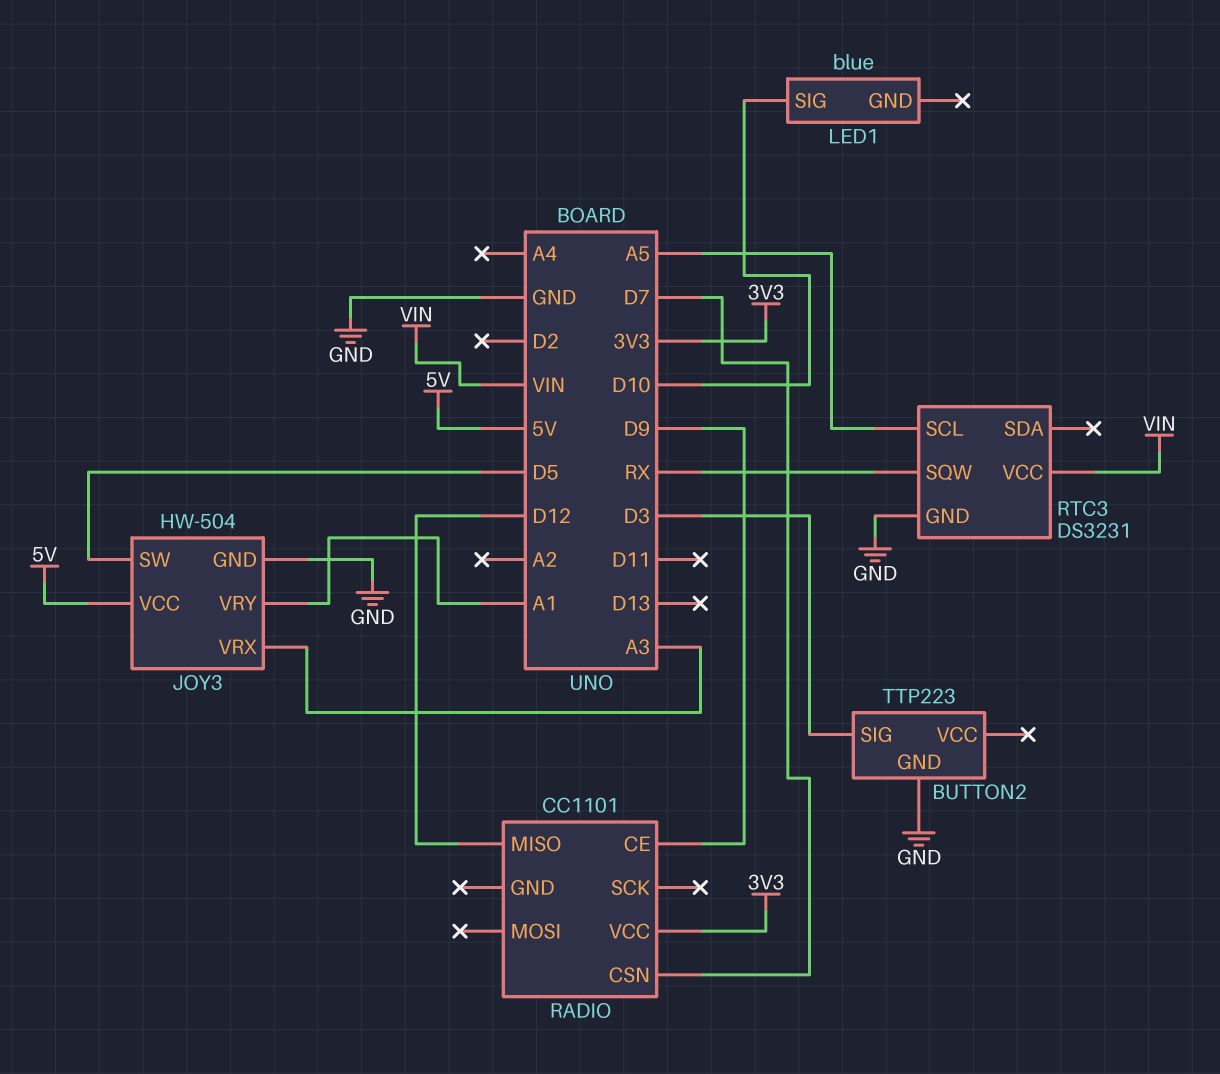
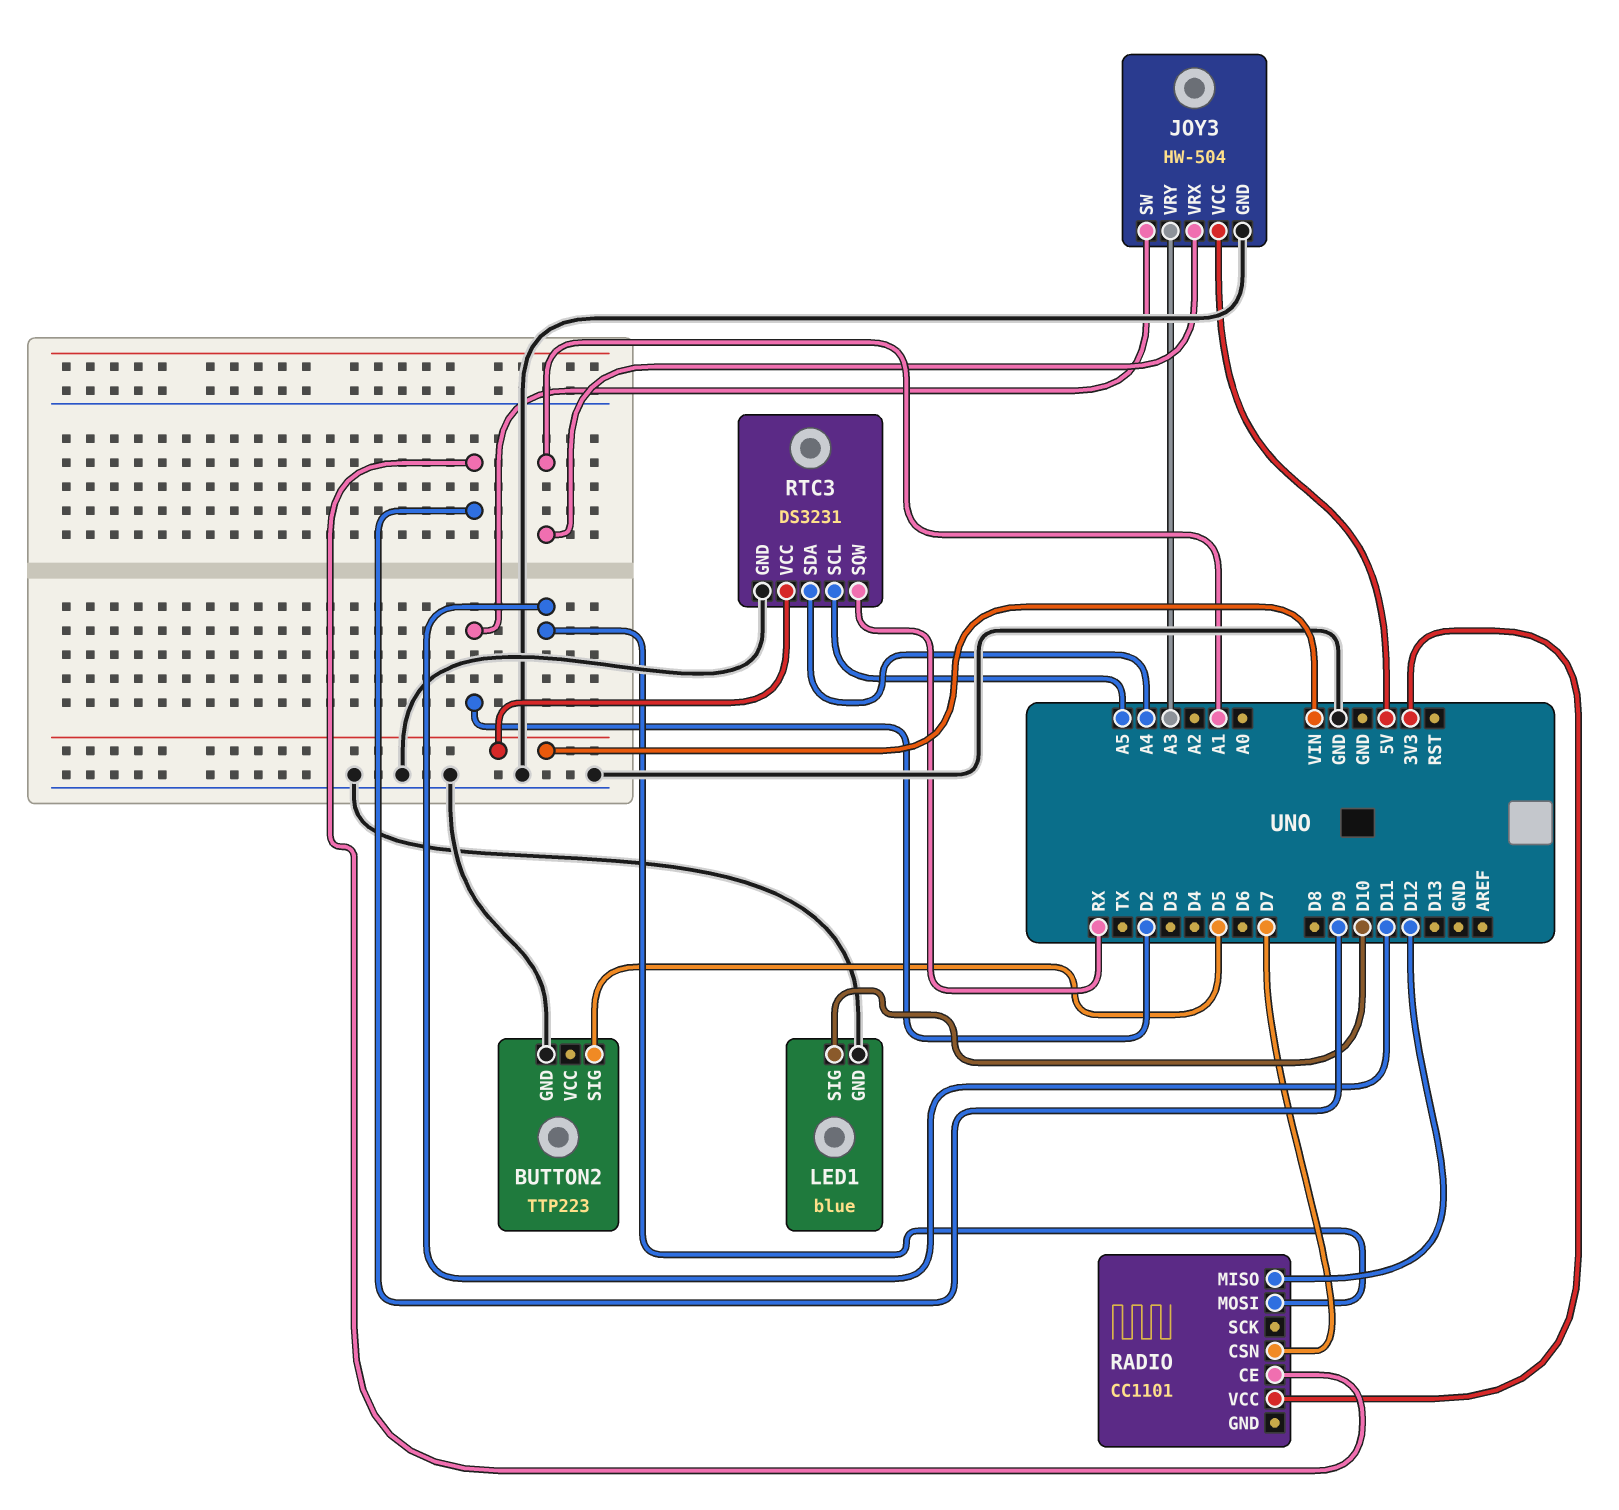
BUTTON2 pin SIG: D3 -> D5
JOY3 pin SW: D5 -> D2
JOY3 pin VRX: A3 -> A1
JOY3 pin VRY: A1 -> A3
LED1 pin GND: none -> GND
RADIO pin MOSI: none -> D11
RTC3 pin SDA: none -> A4

